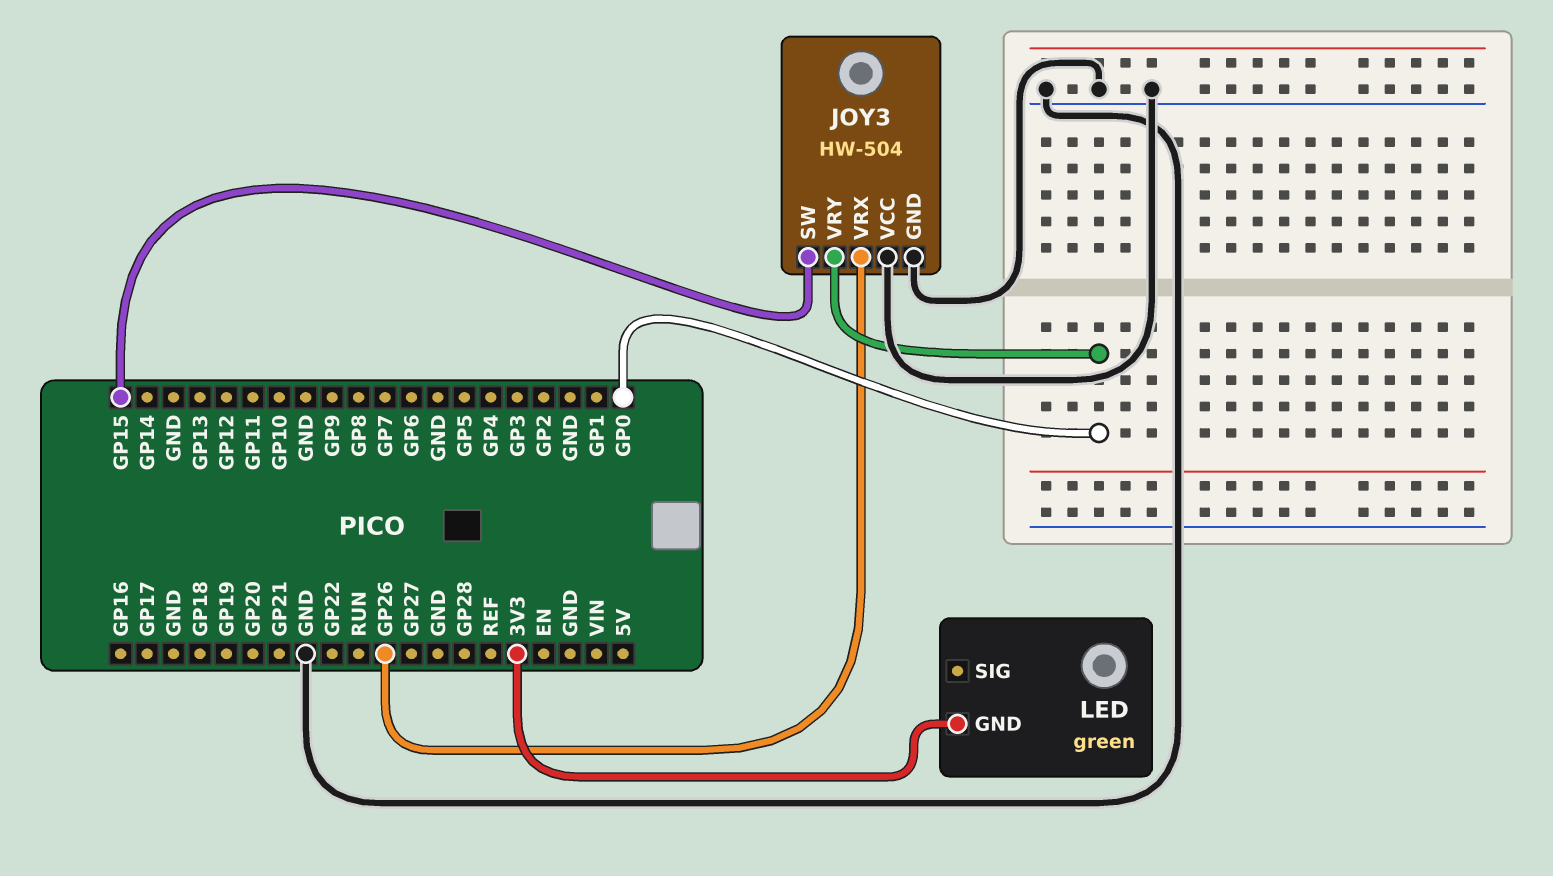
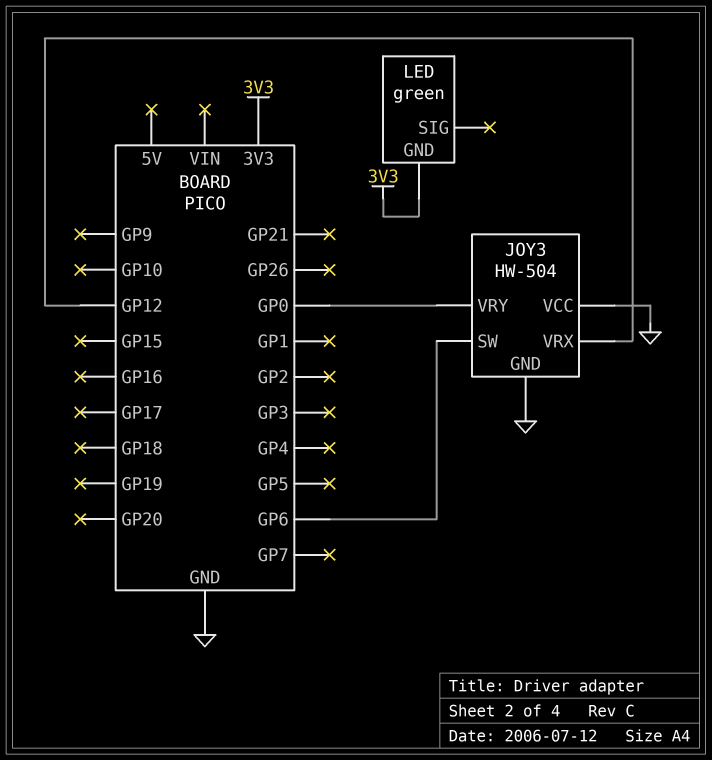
JOY3 pin SW: GP15 -> GP6
JOY3 pin VRX: GP26 -> GP12

